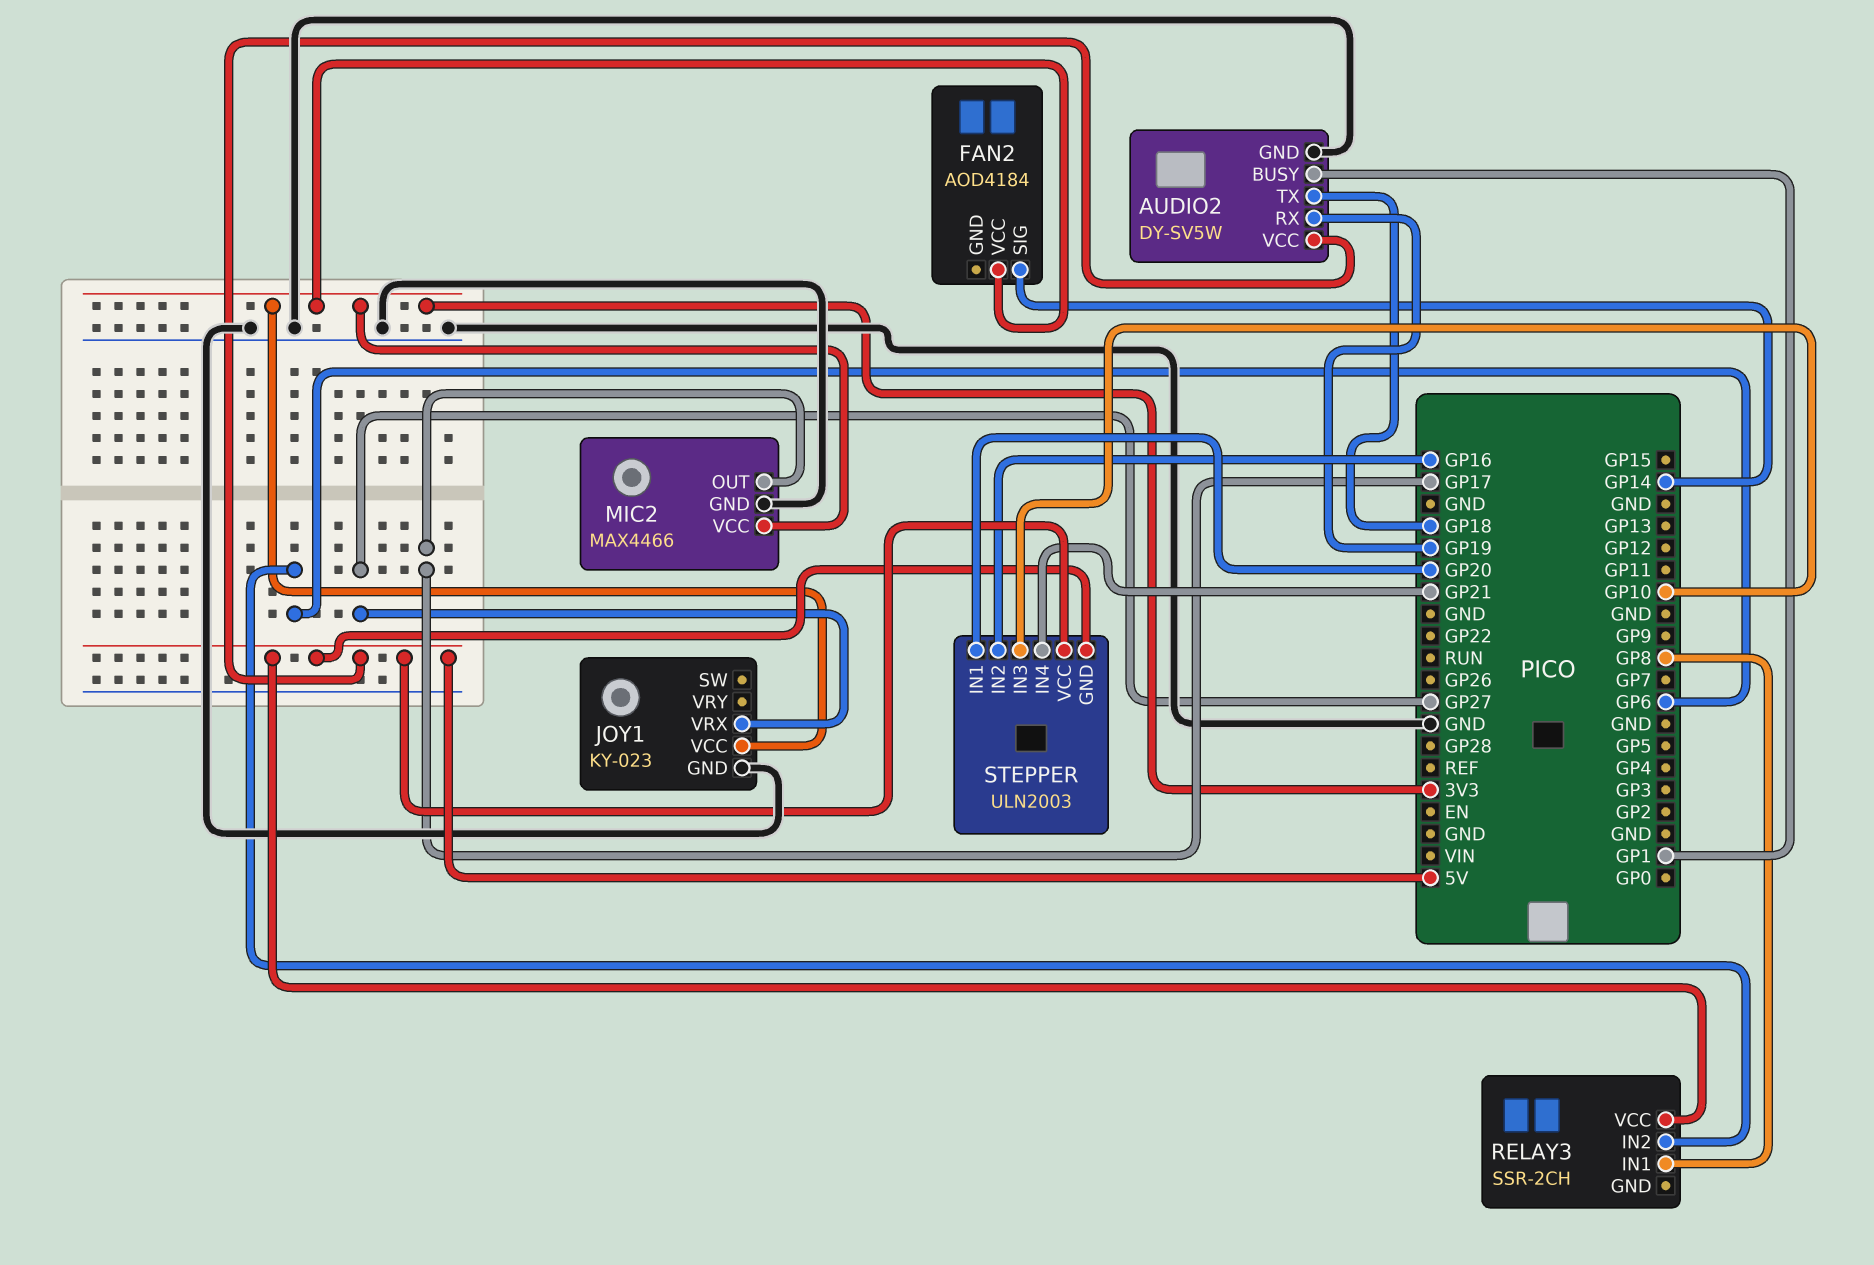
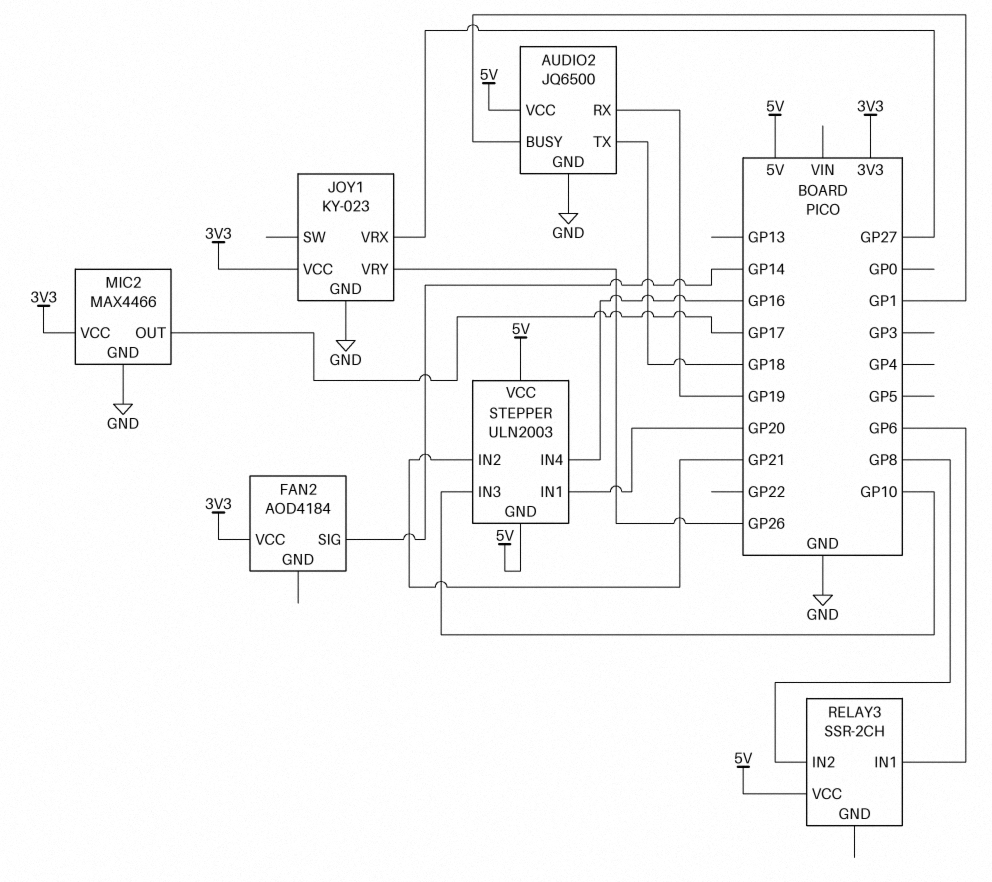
AUDIO2: DY-SV5W -> JQ6500
JOY1 pin VRY: none -> GP26
RELAY3 pin IN1: GP8 -> GP6
RELAY3 pin IN2: GP6 -> GP8
STEPPER pin IN2: GP16 -> GP21
STEPPER pin IN4: GP21 -> GP16

